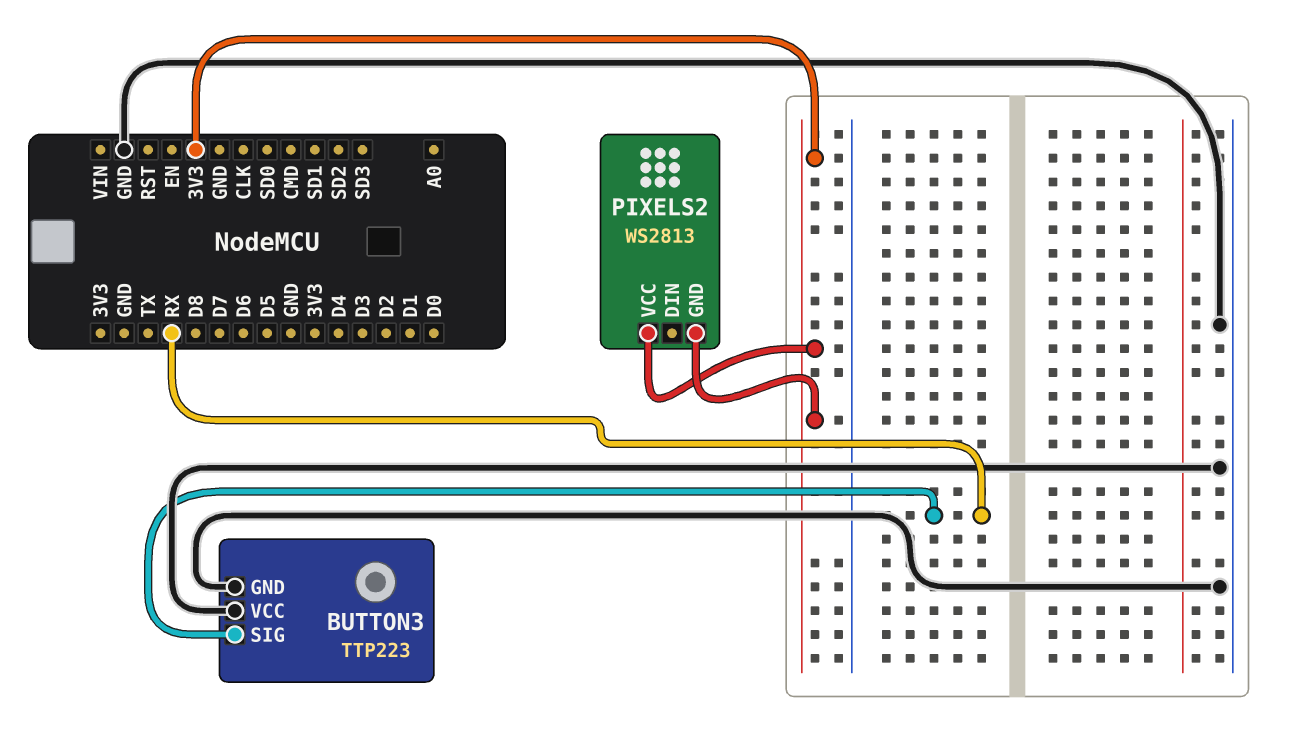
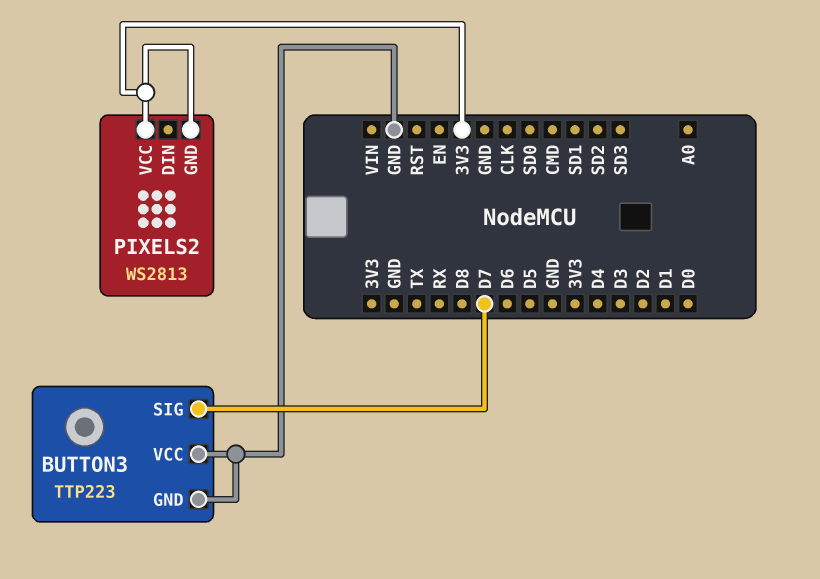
BUTTON3 pin SIG: RX -> D7

